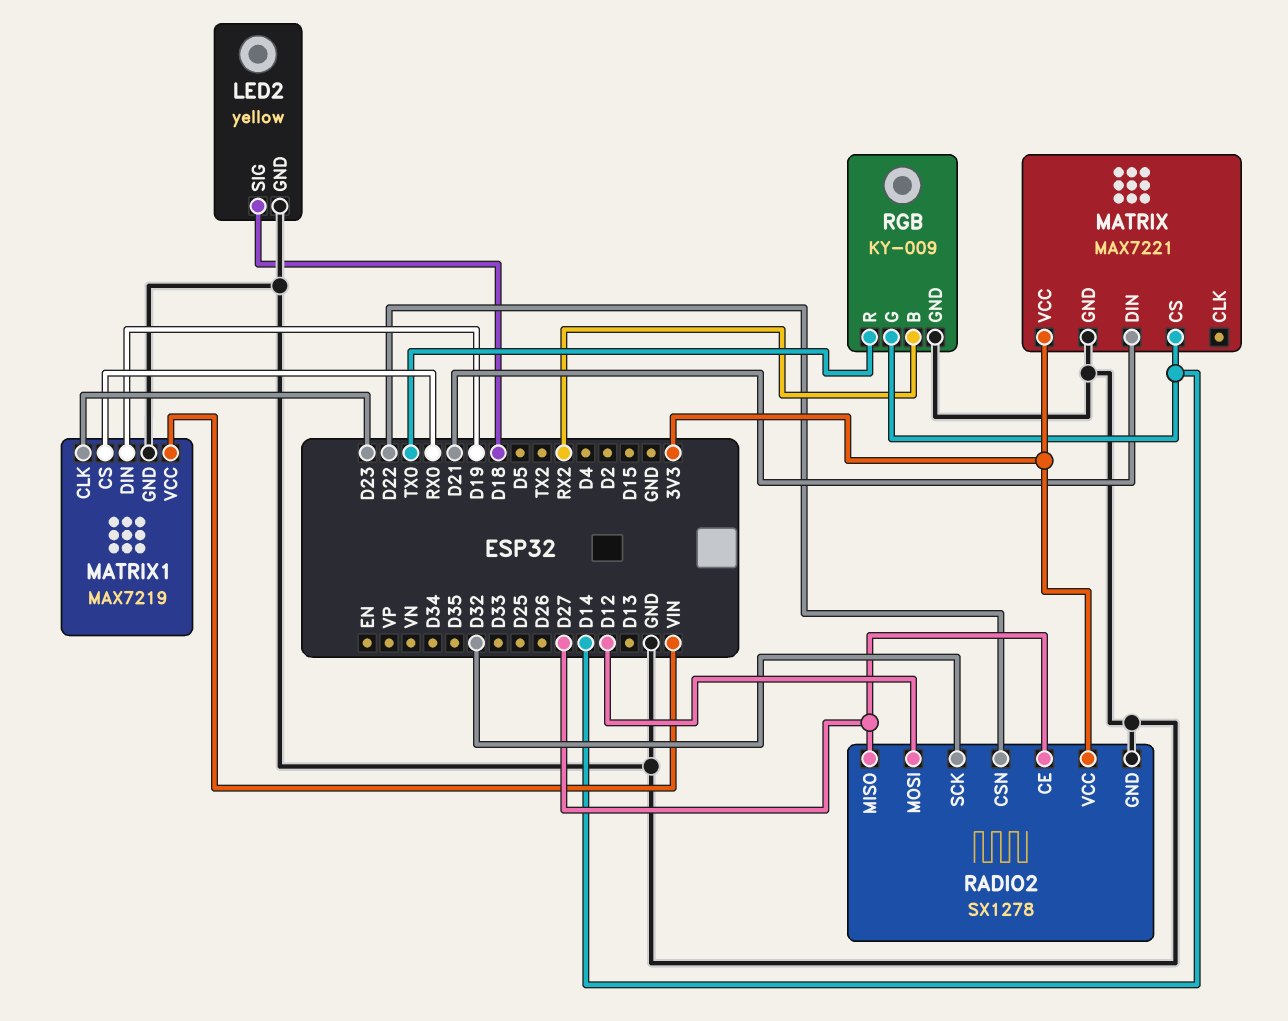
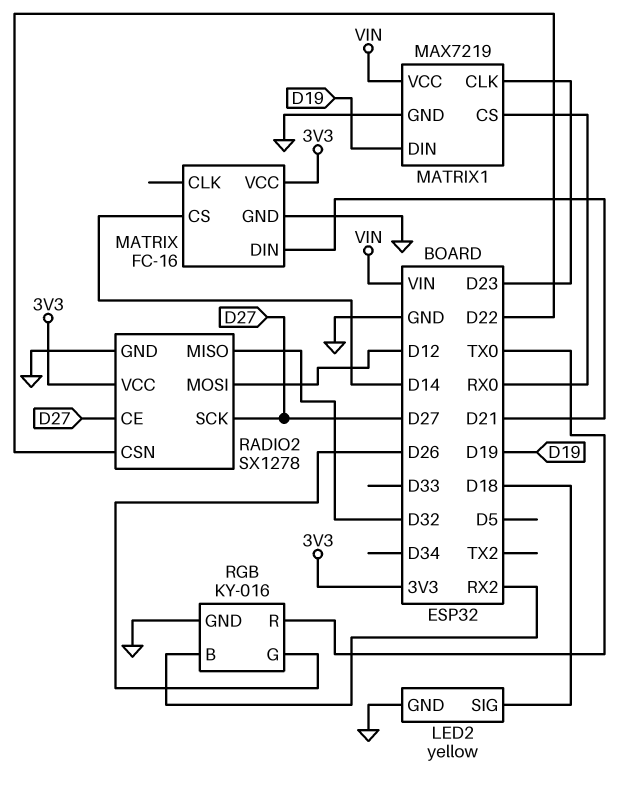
MATRIX: MAX7221 -> FC-16
RADIO2 pin MISO: D27 -> D32
RADIO2 pin SCK: D32 -> D27
RGB: KY-009 -> KY-016
RGB pin G: D14 -> D26

